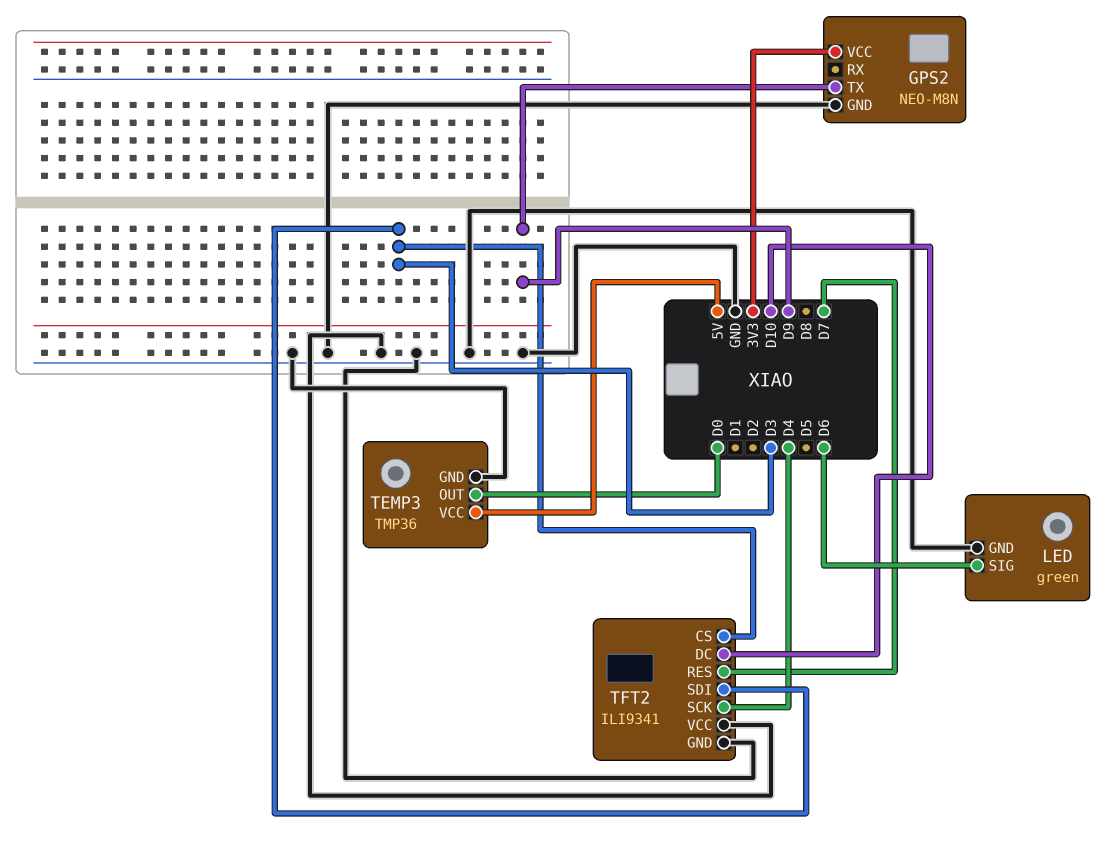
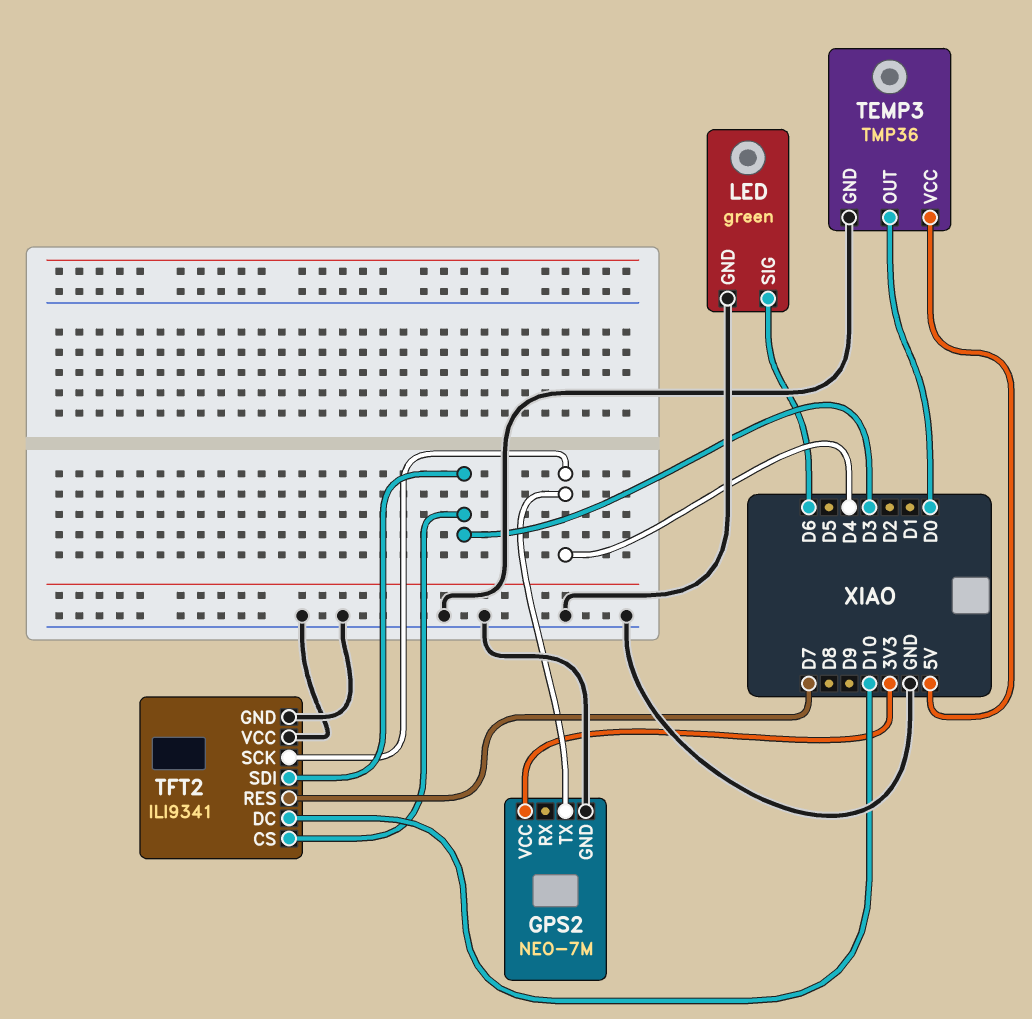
GPS2: NEO-M8N -> NEO-7M
GPS2 pin TX: D9 -> D4

